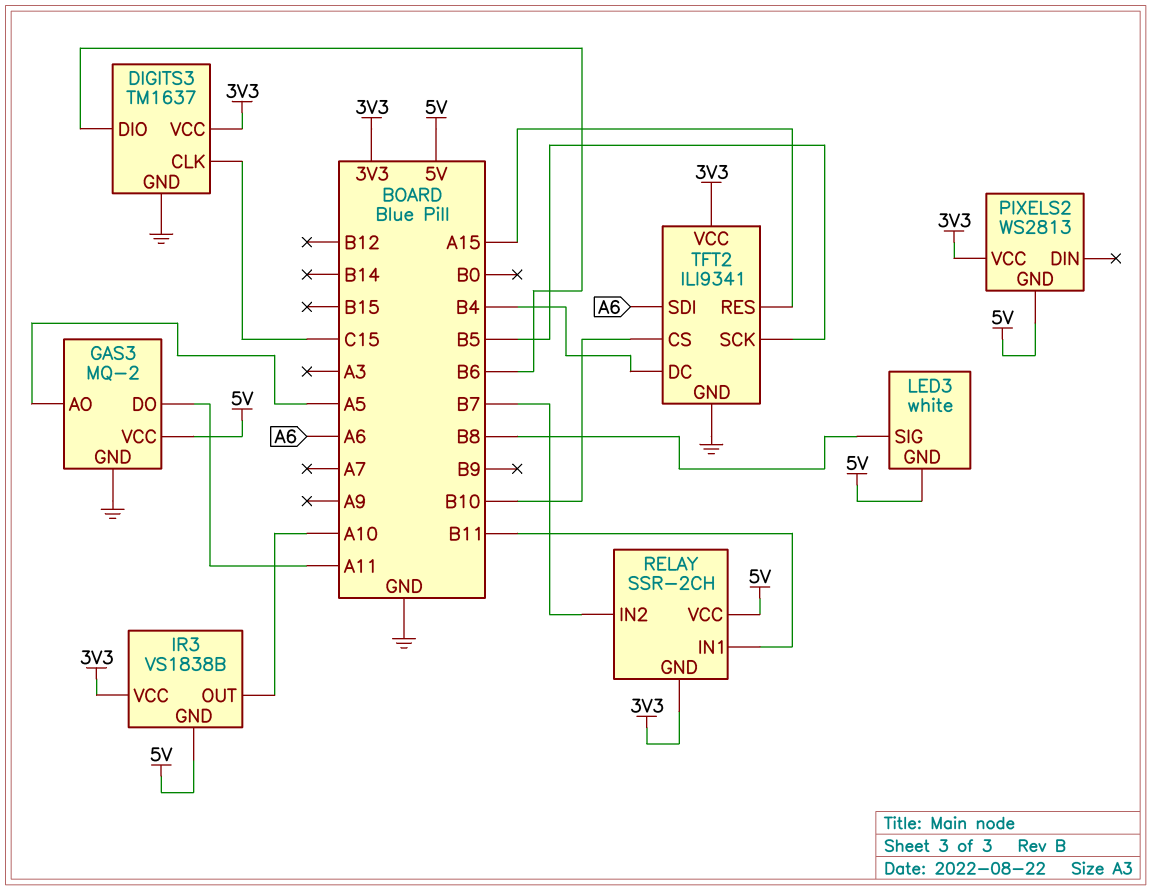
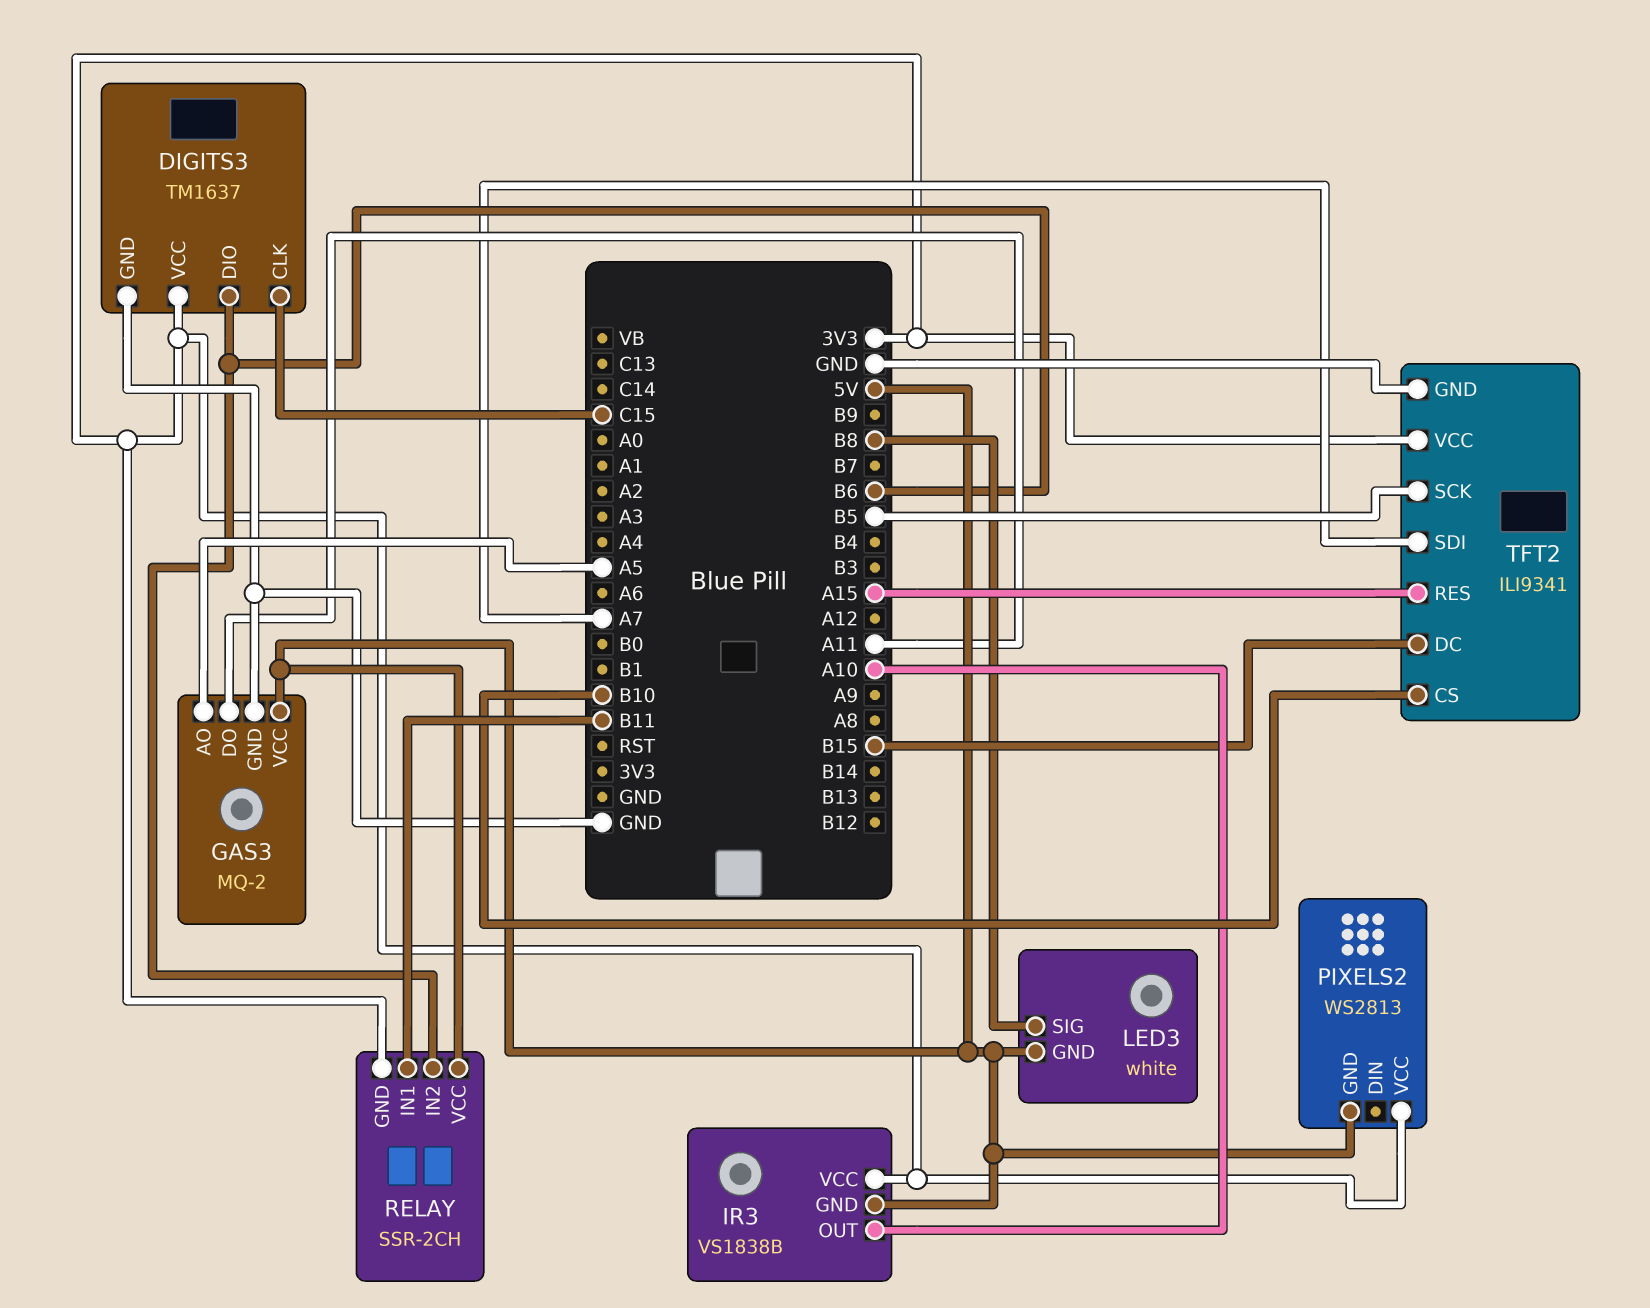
RELAY pin IN2: B7 -> B6
TFT2 pin DC: B4 -> B15
TFT2 pin SDI: A6 -> A7

